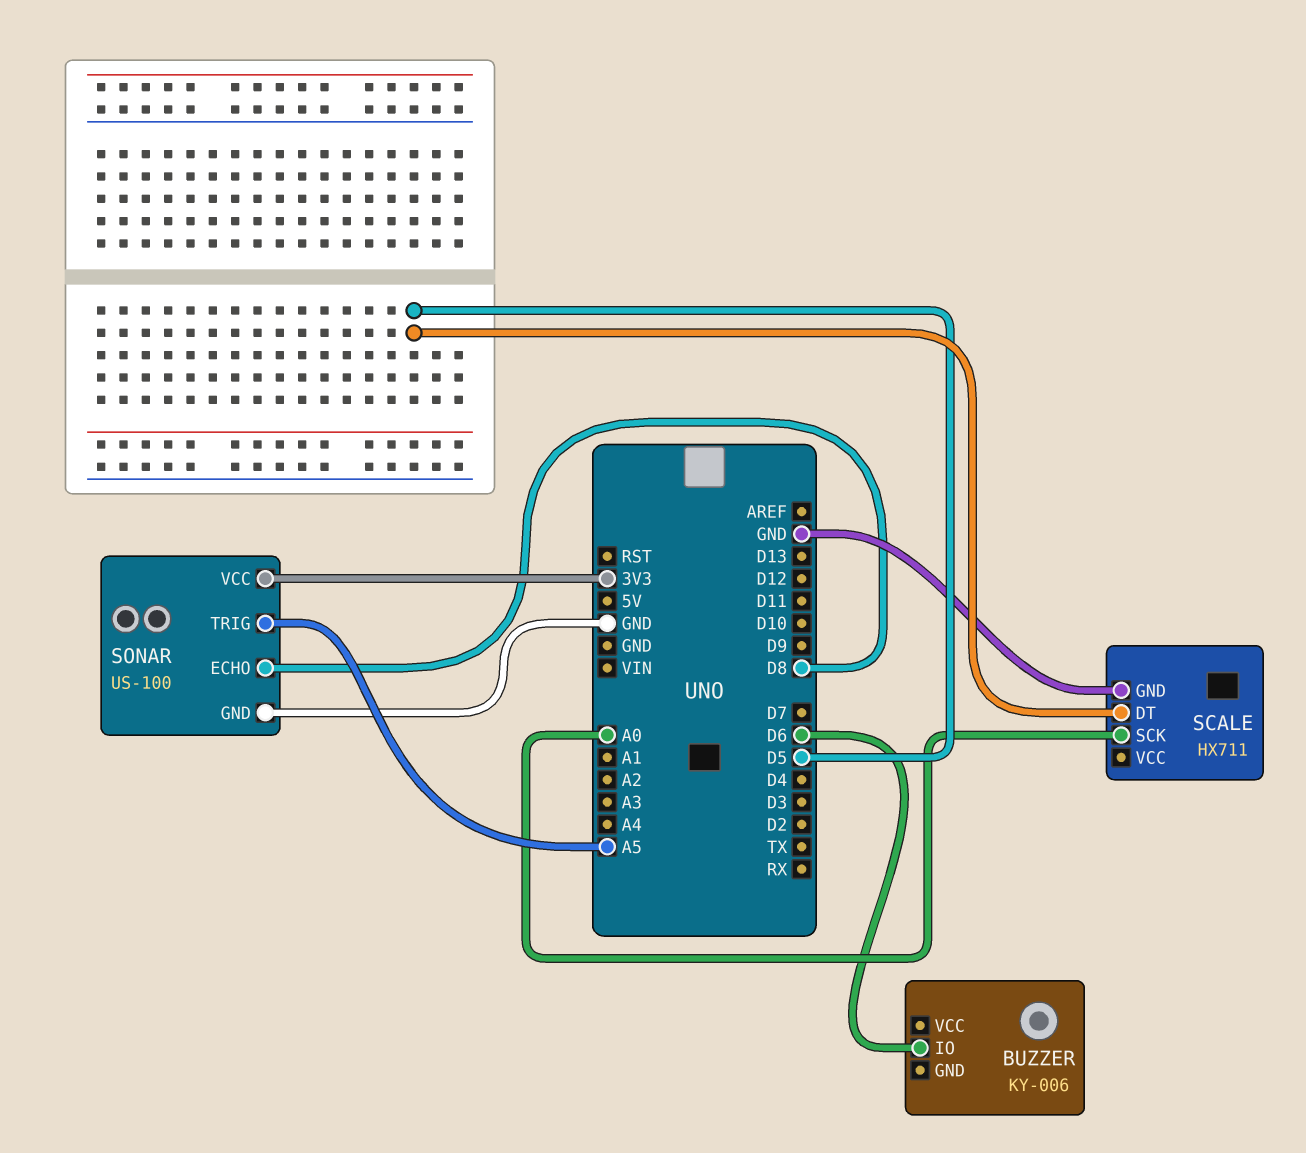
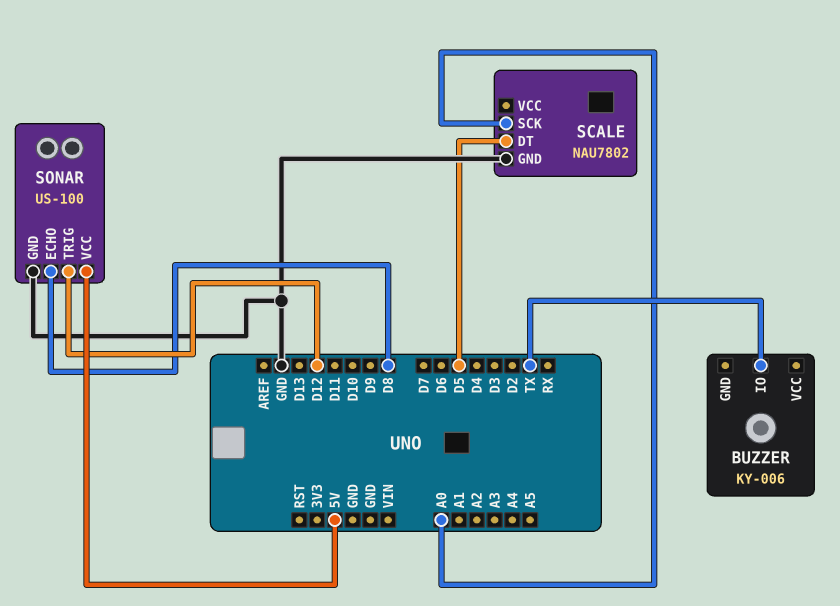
BUZZER pin IO: D6 -> TX
SCALE: HX711 -> NAU7802
SONAR pin TRIG: A5 -> D12
SONAR pin VCC: 3V3 -> 5V

